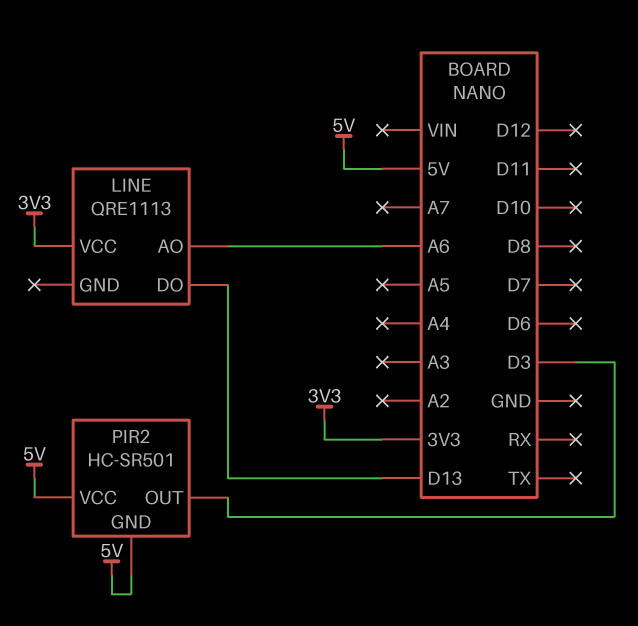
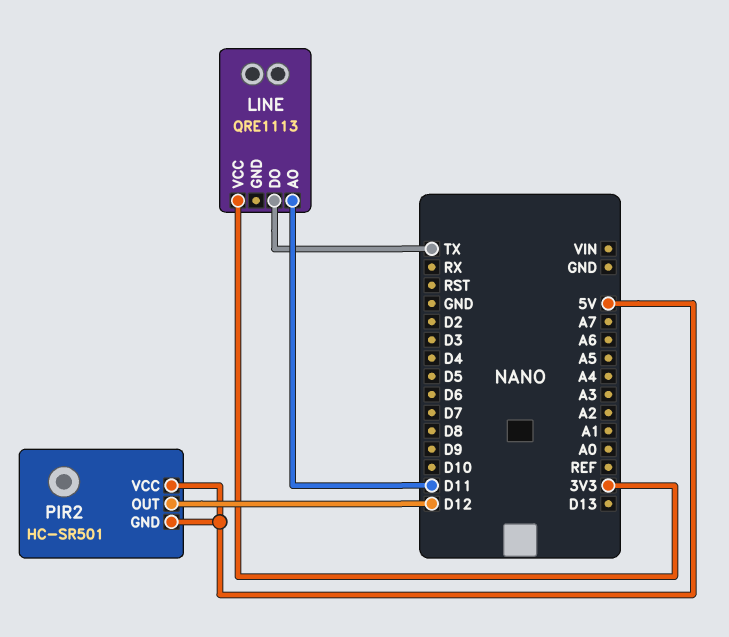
LINE pin AO: A6 -> D11
LINE pin DO: D13 -> TX
PIR2 pin OUT: D3 -> D12

